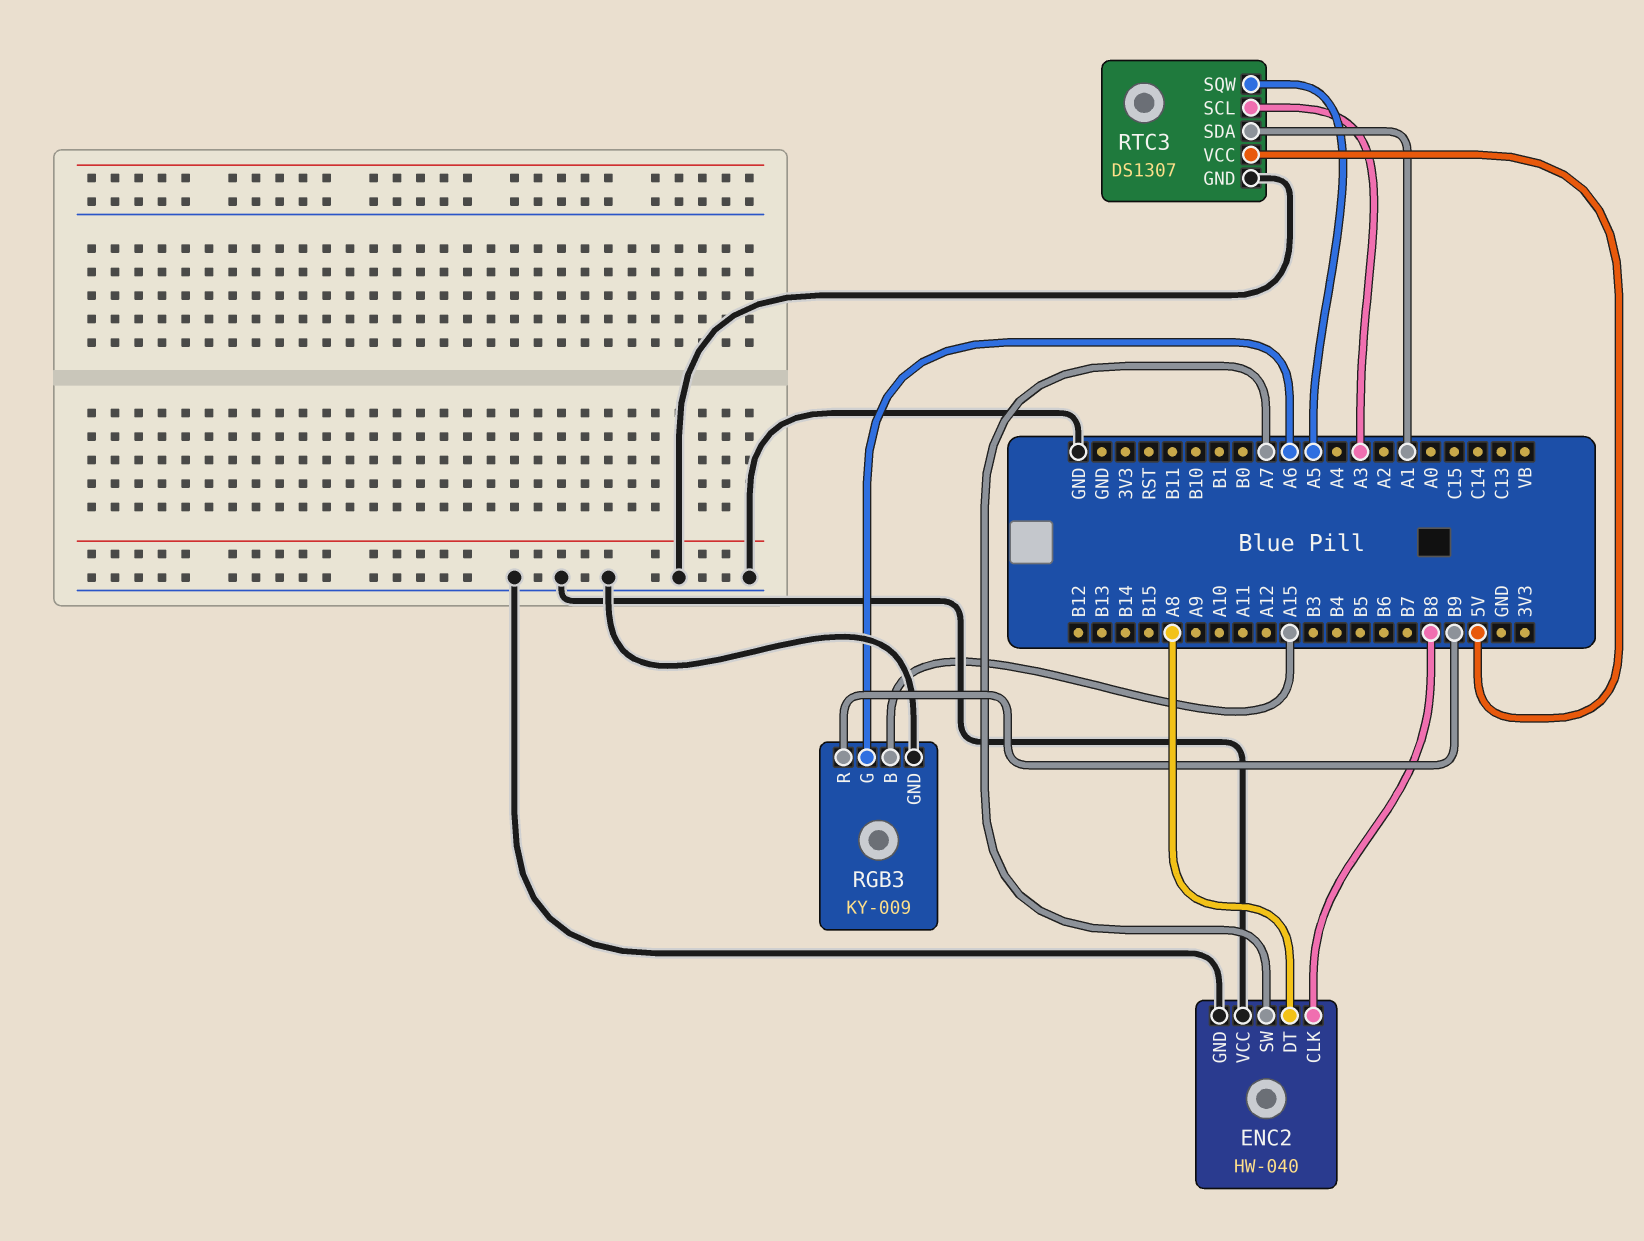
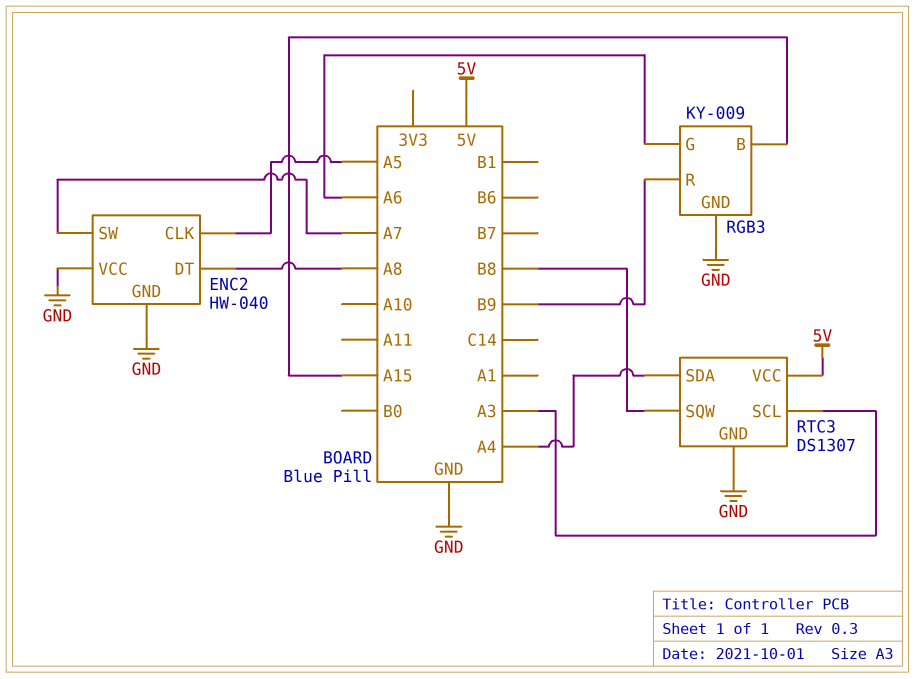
ENC2 pin CLK: B8 -> A5
RTC3 pin SDA: A1 -> A4
RTC3 pin SQW: A5 -> B8

